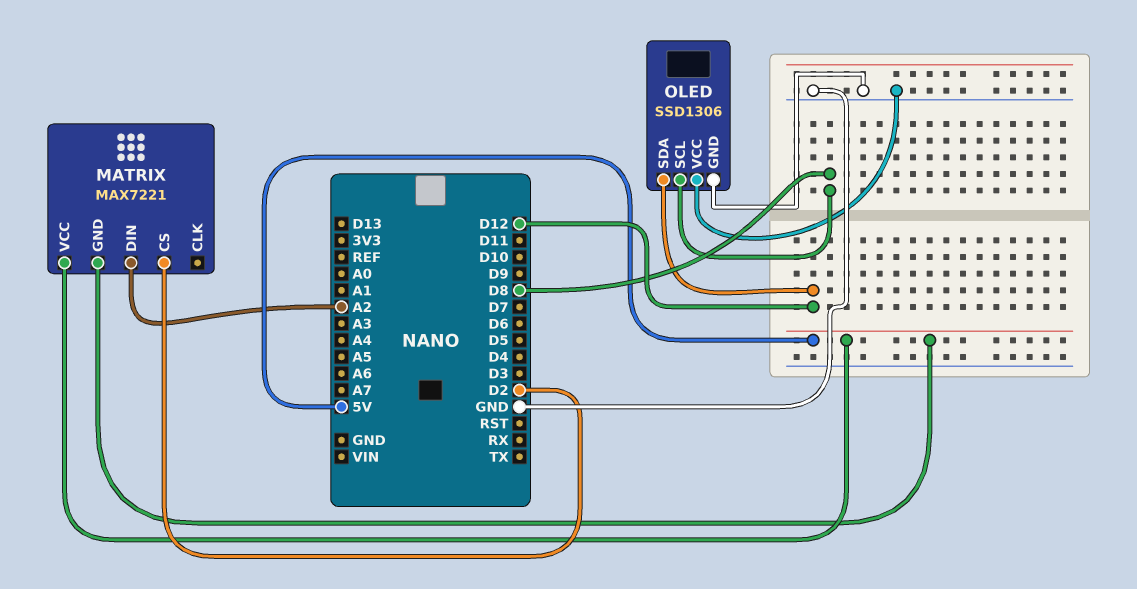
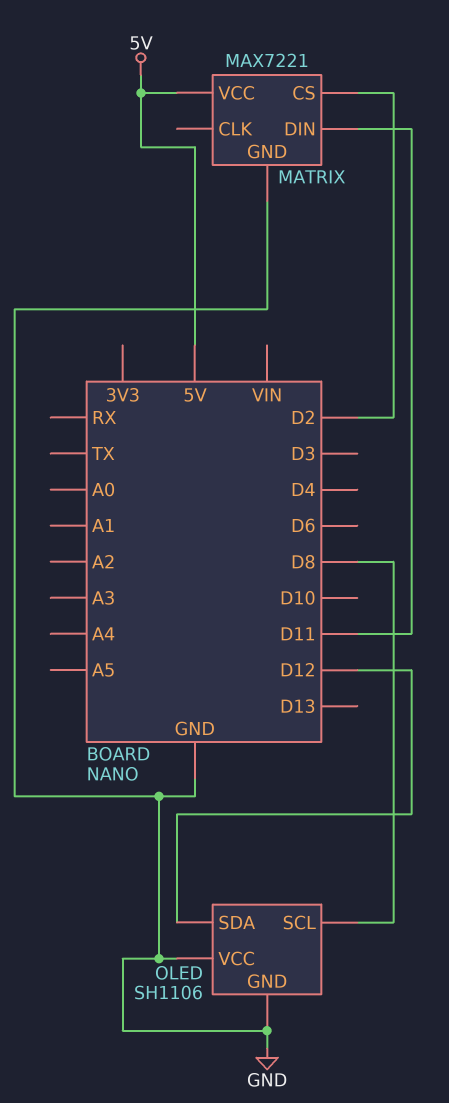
MATRIX pin DIN: A2 -> D11
MATRIX pin GND: 5V -> GND
OLED: SSD1306 -> SH1106

